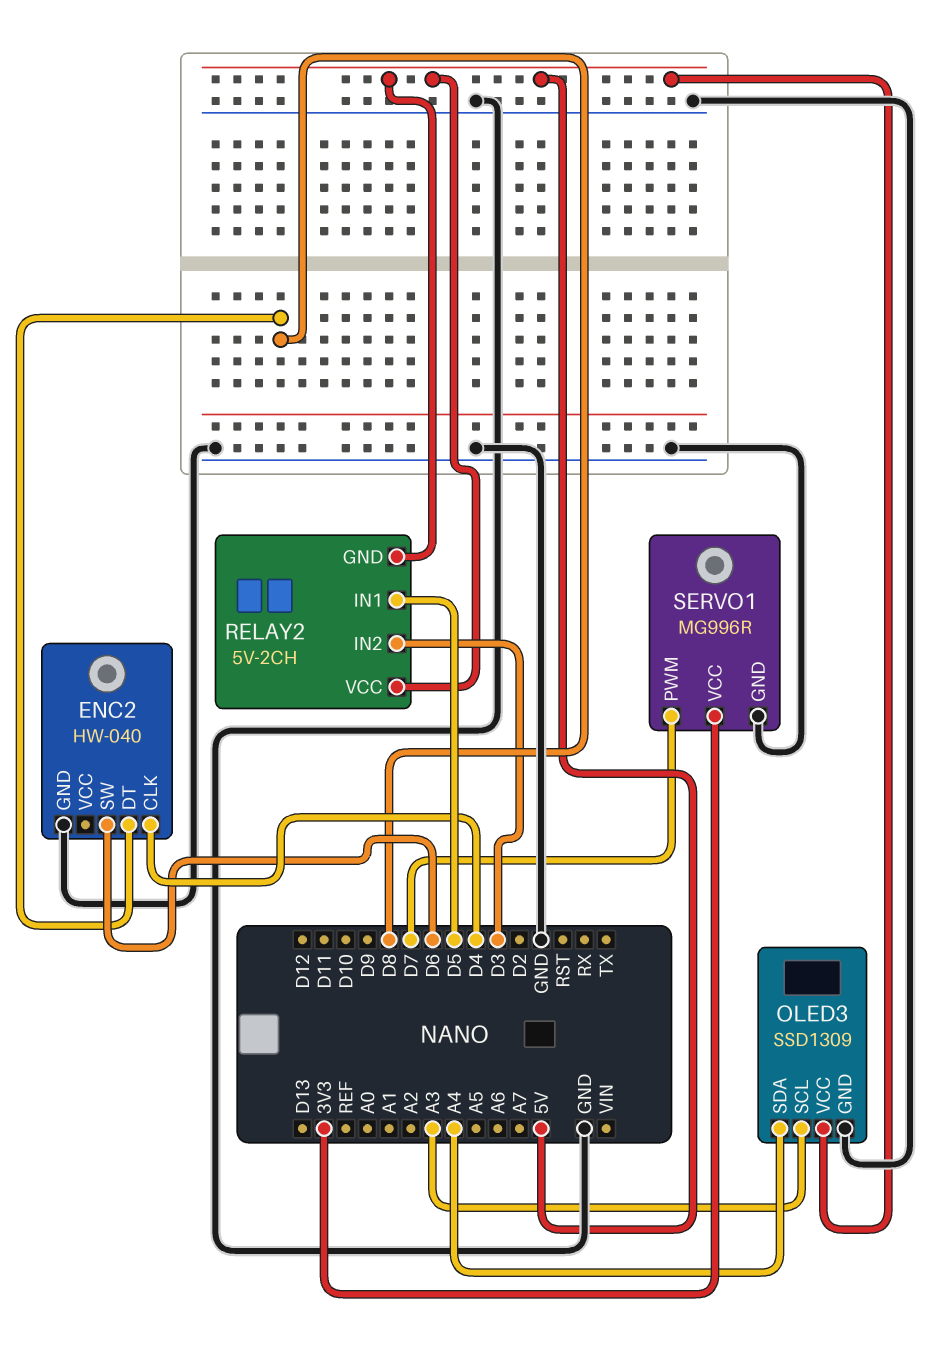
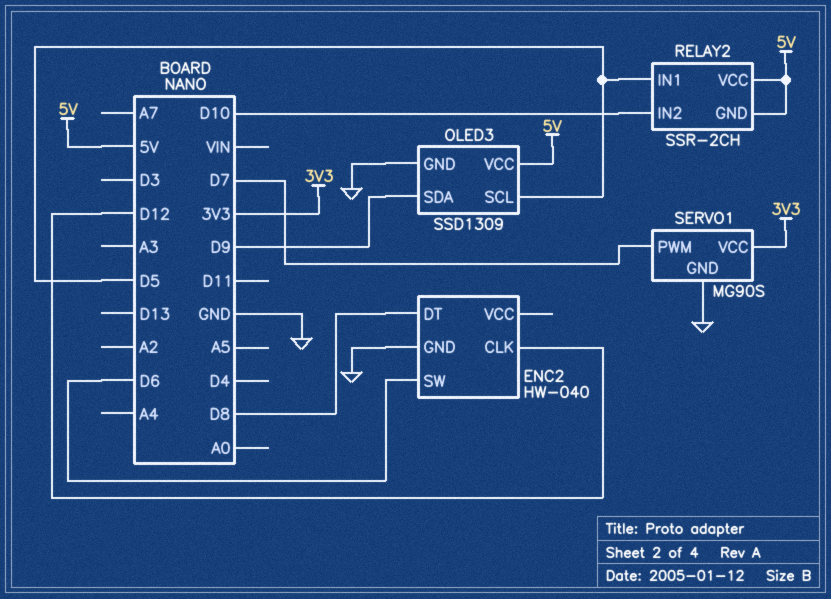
ENC2 pin CLK: D4 -> D12
OLED3 pin SCL: A3 -> D5
OLED3 pin SDA: A4 -> D9
RELAY2: 5V-2CH -> SSR-2CH
RELAY2 pin IN2: D3 -> D10
SERVO1: MG996R -> MG90S

